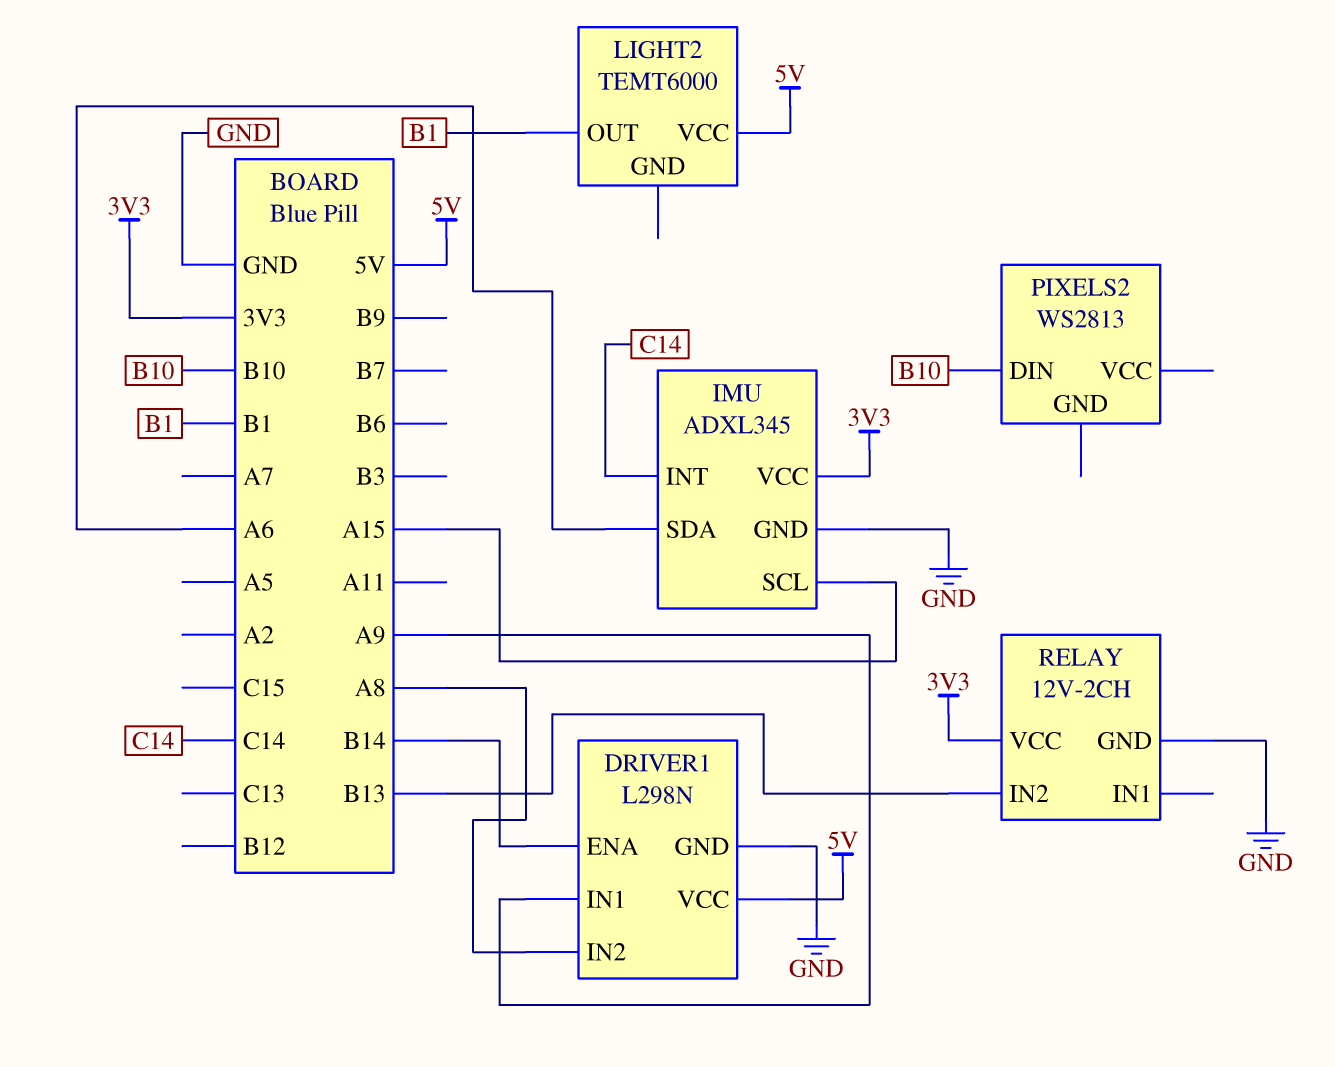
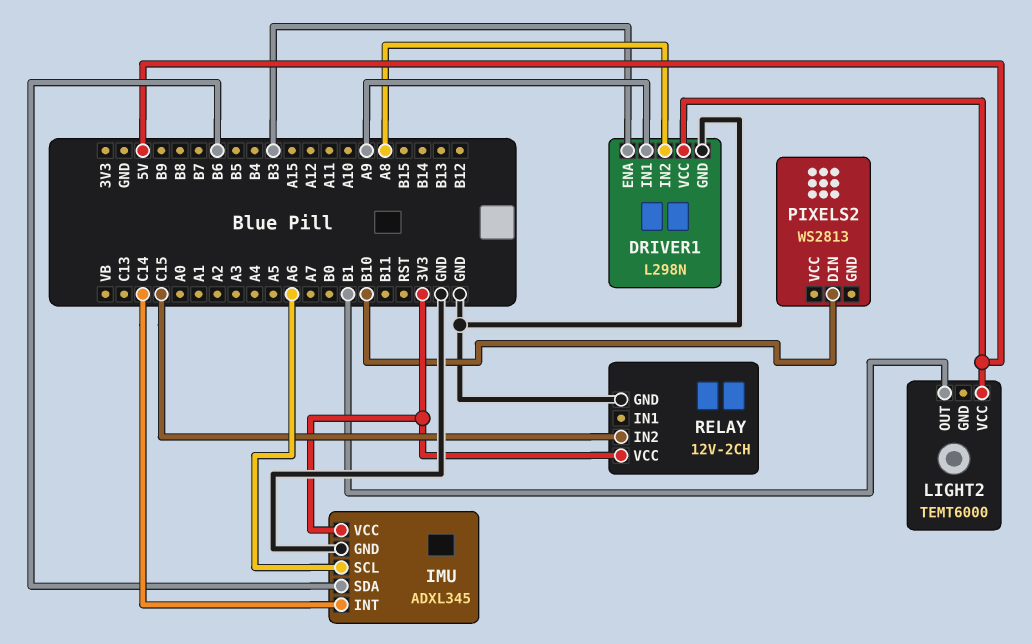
DRIVER1 pin ENA: B14 -> B3
IMU pin SCL: A15 -> A6
IMU pin SDA: A6 -> B6
RELAY pin IN2: B13 -> C15

